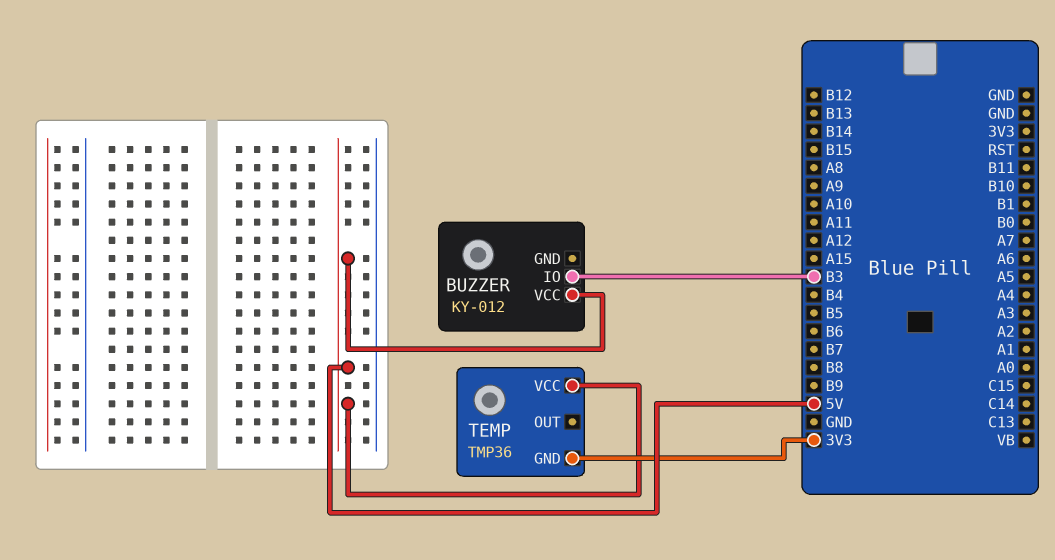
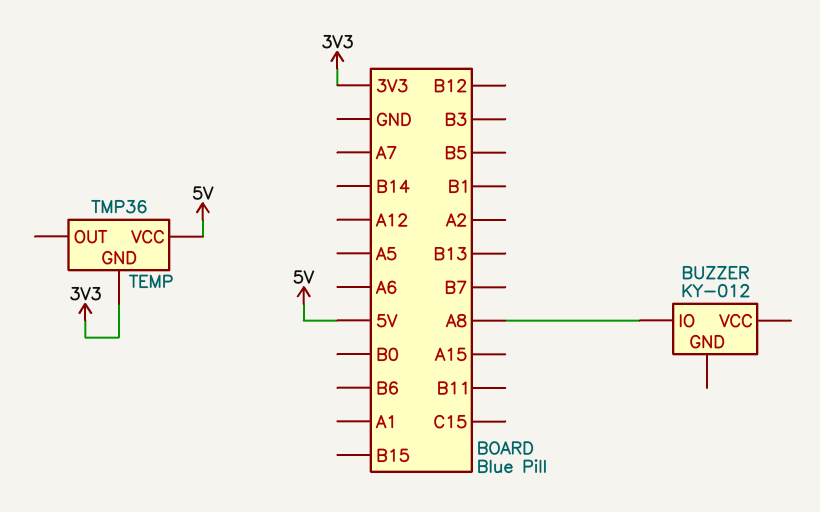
BUZZER pin IO: B3 -> A8
BUZZER pin VCC: 5V -> none

